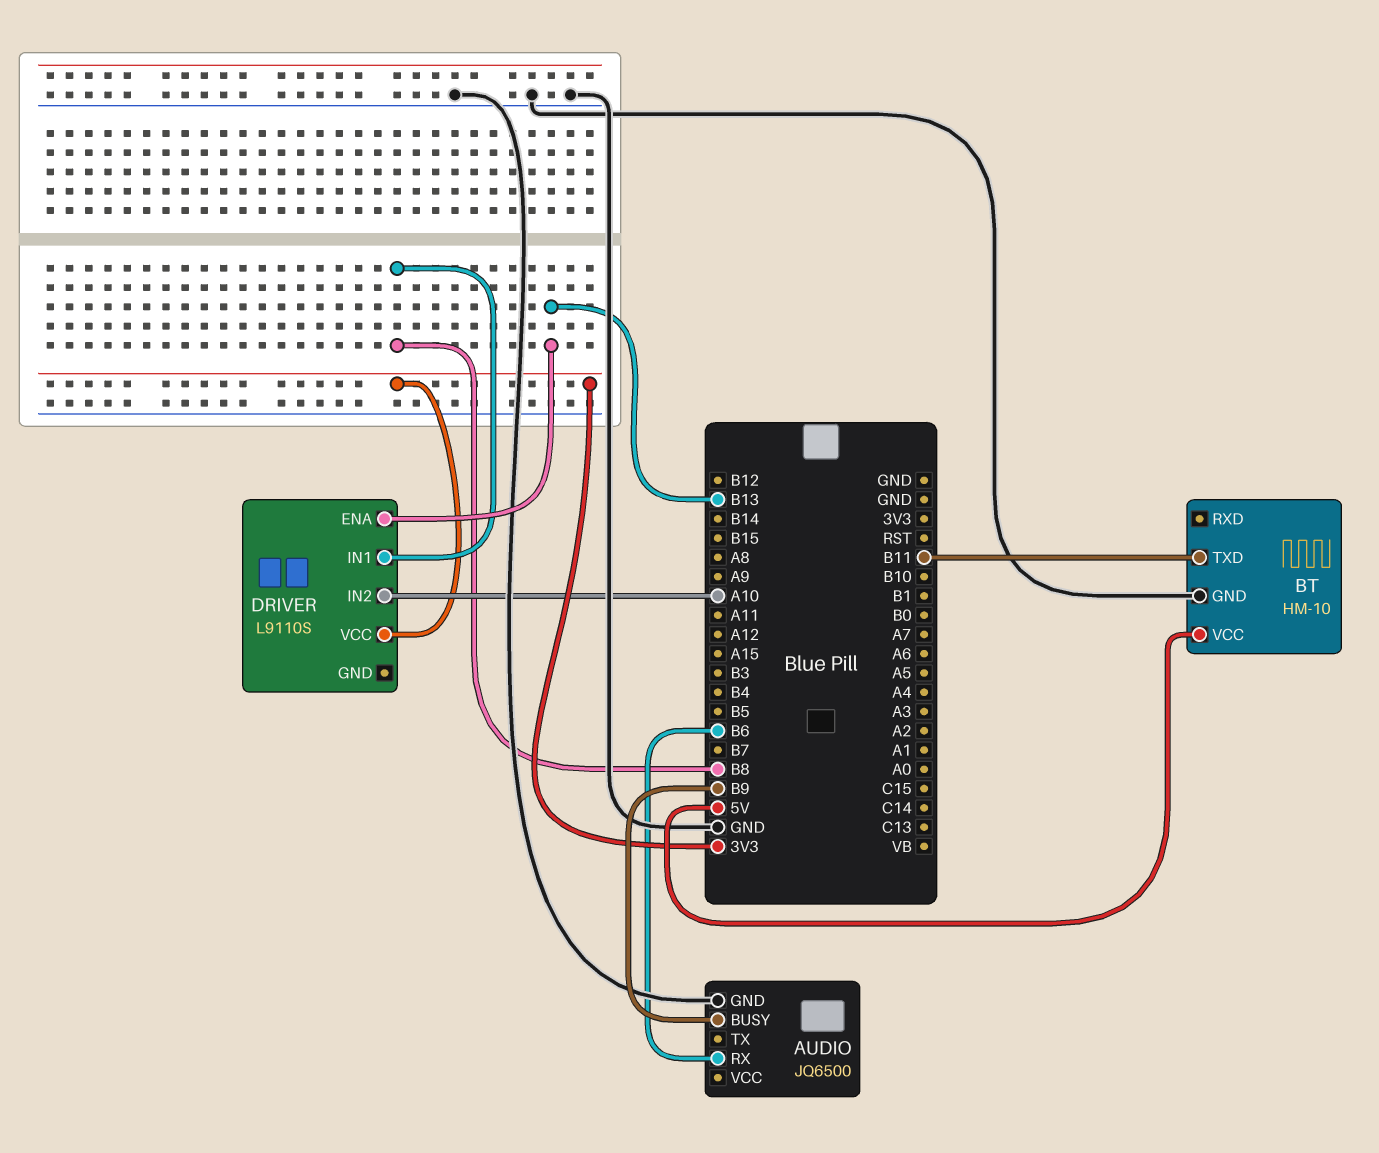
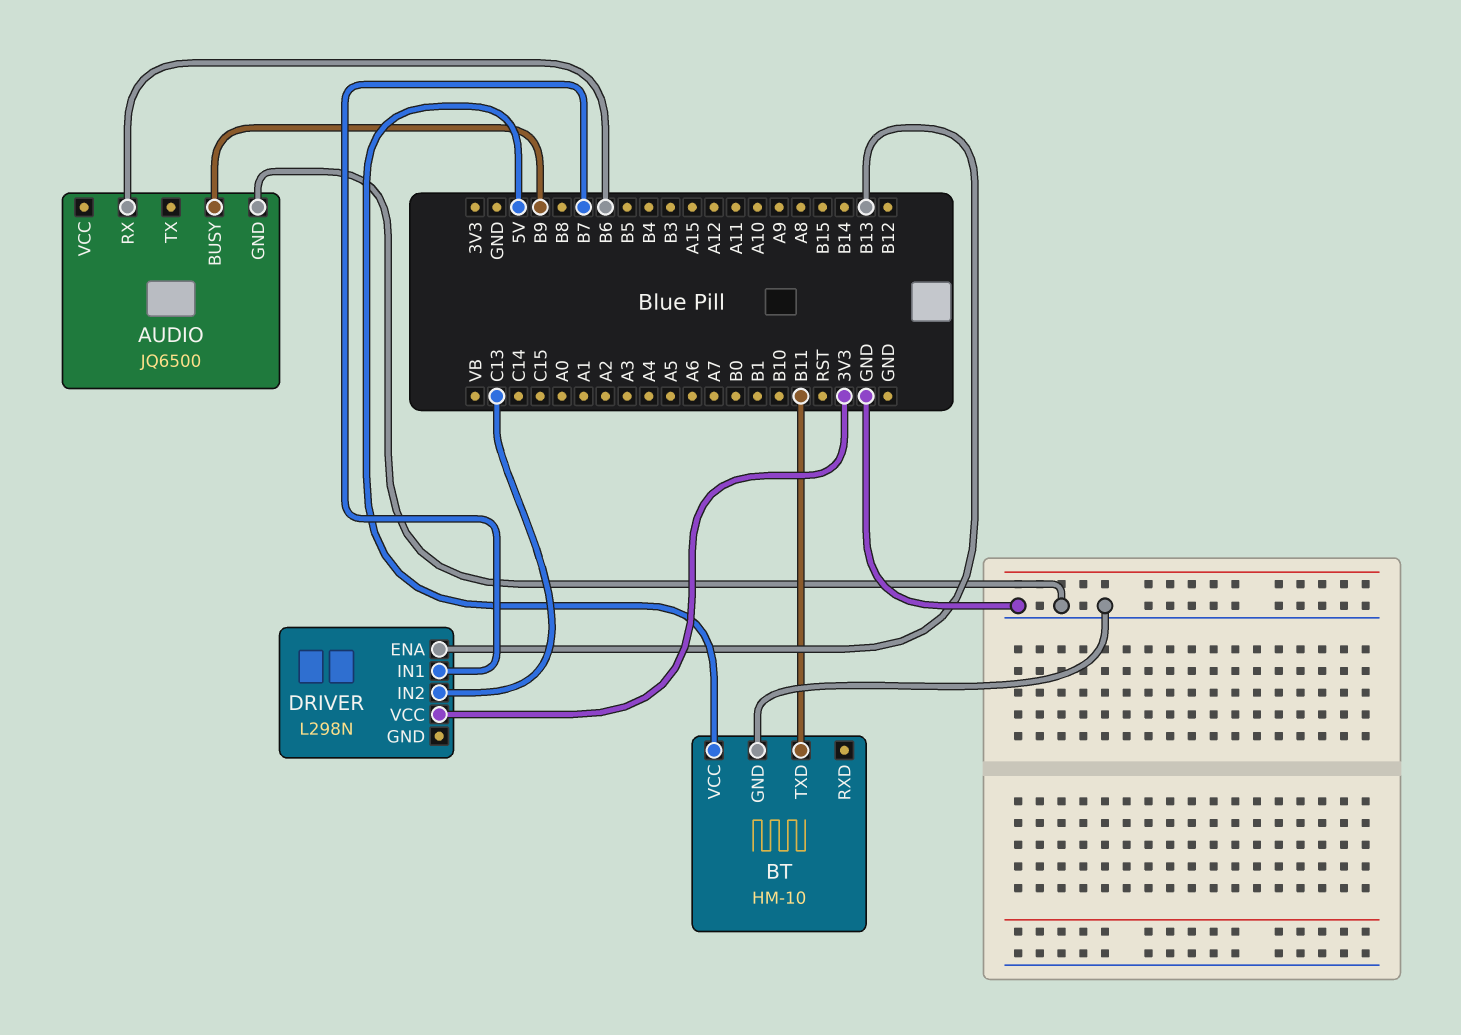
DRIVER: L9110S -> L298N
DRIVER pin IN1: B8 -> B7
DRIVER pin IN2: A10 -> C13

